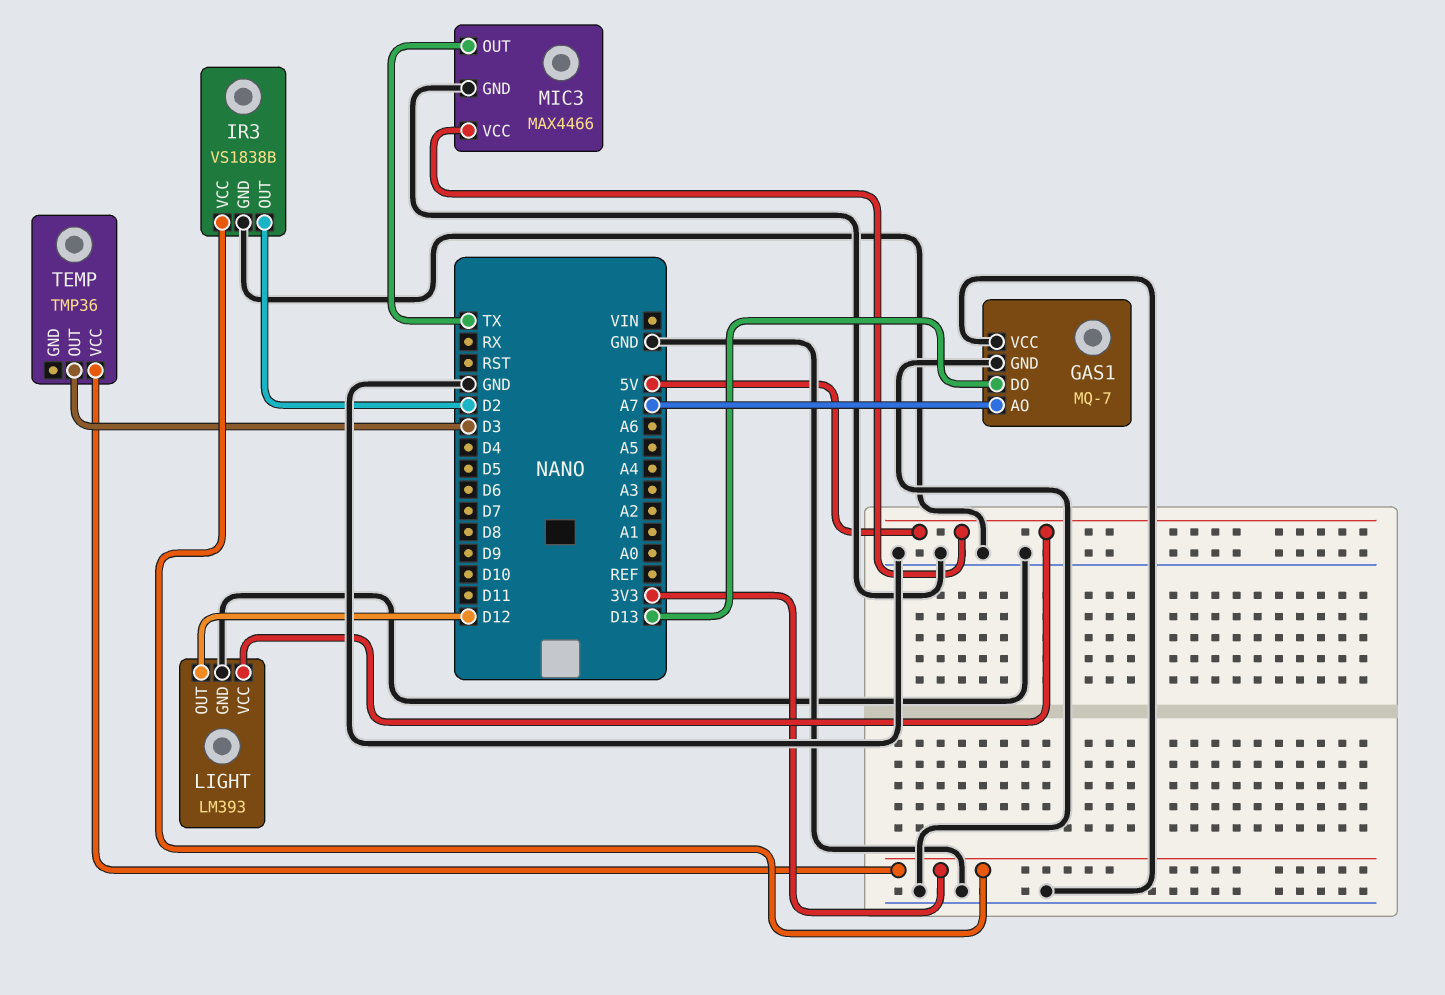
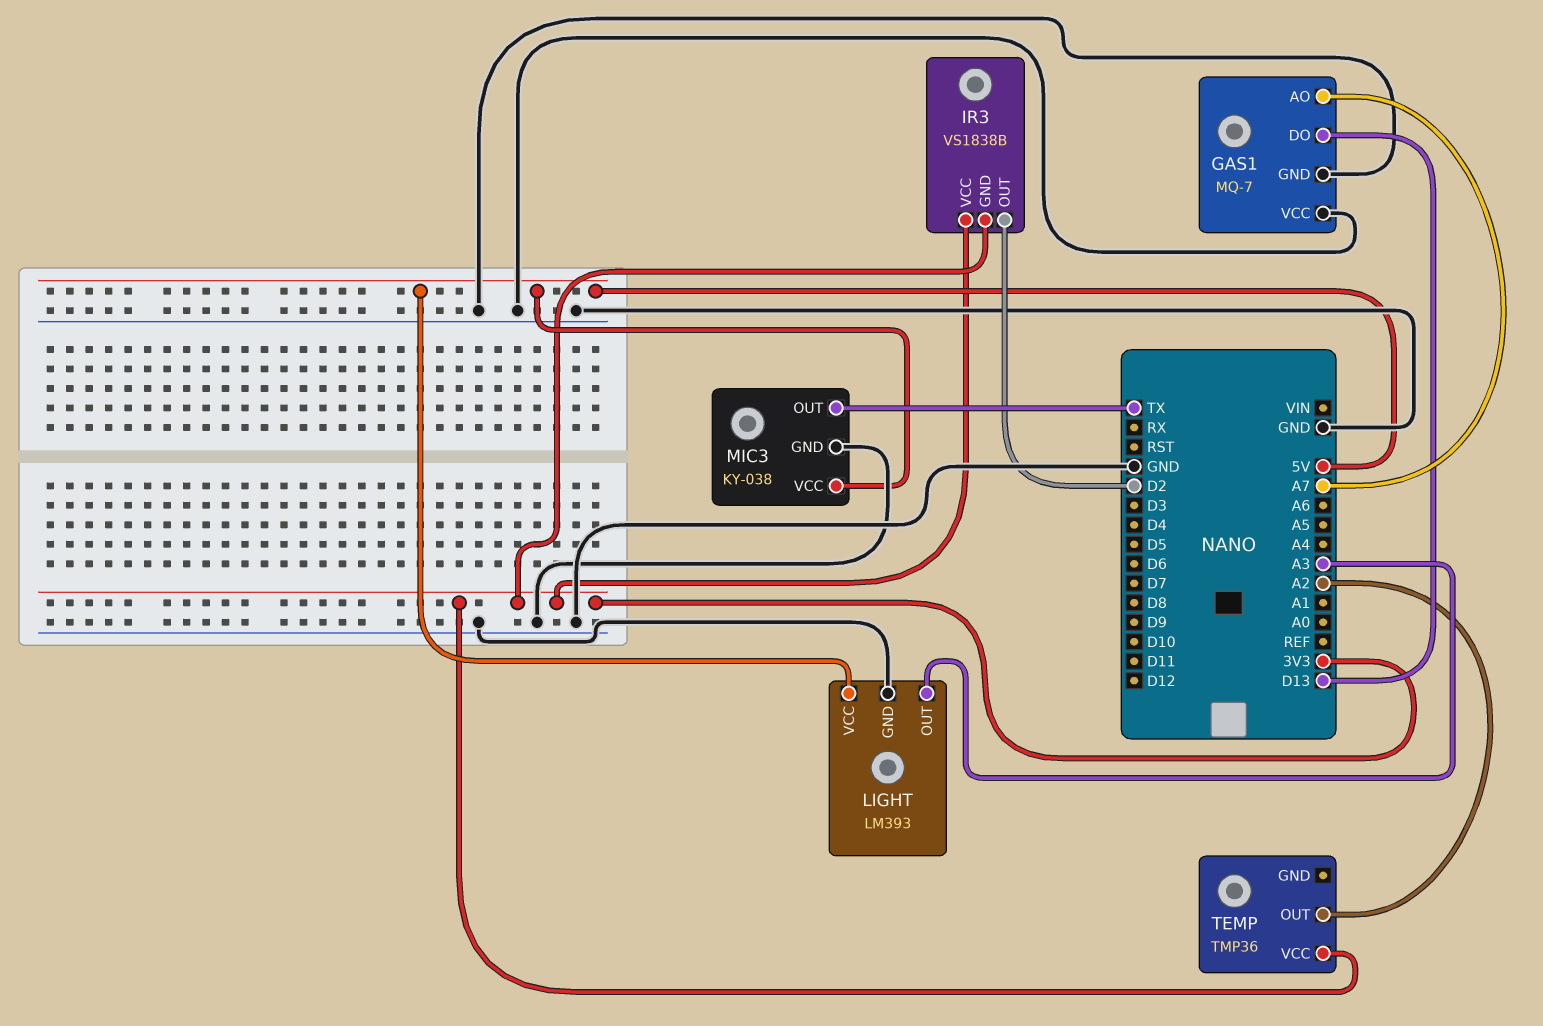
IR3 pin GND: GND -> 3V3
LIGHT pin OUT: D12 -> A3
MIC3: MAX4466 -> KY-038
TEMP pin OUT: D3 -> A2

